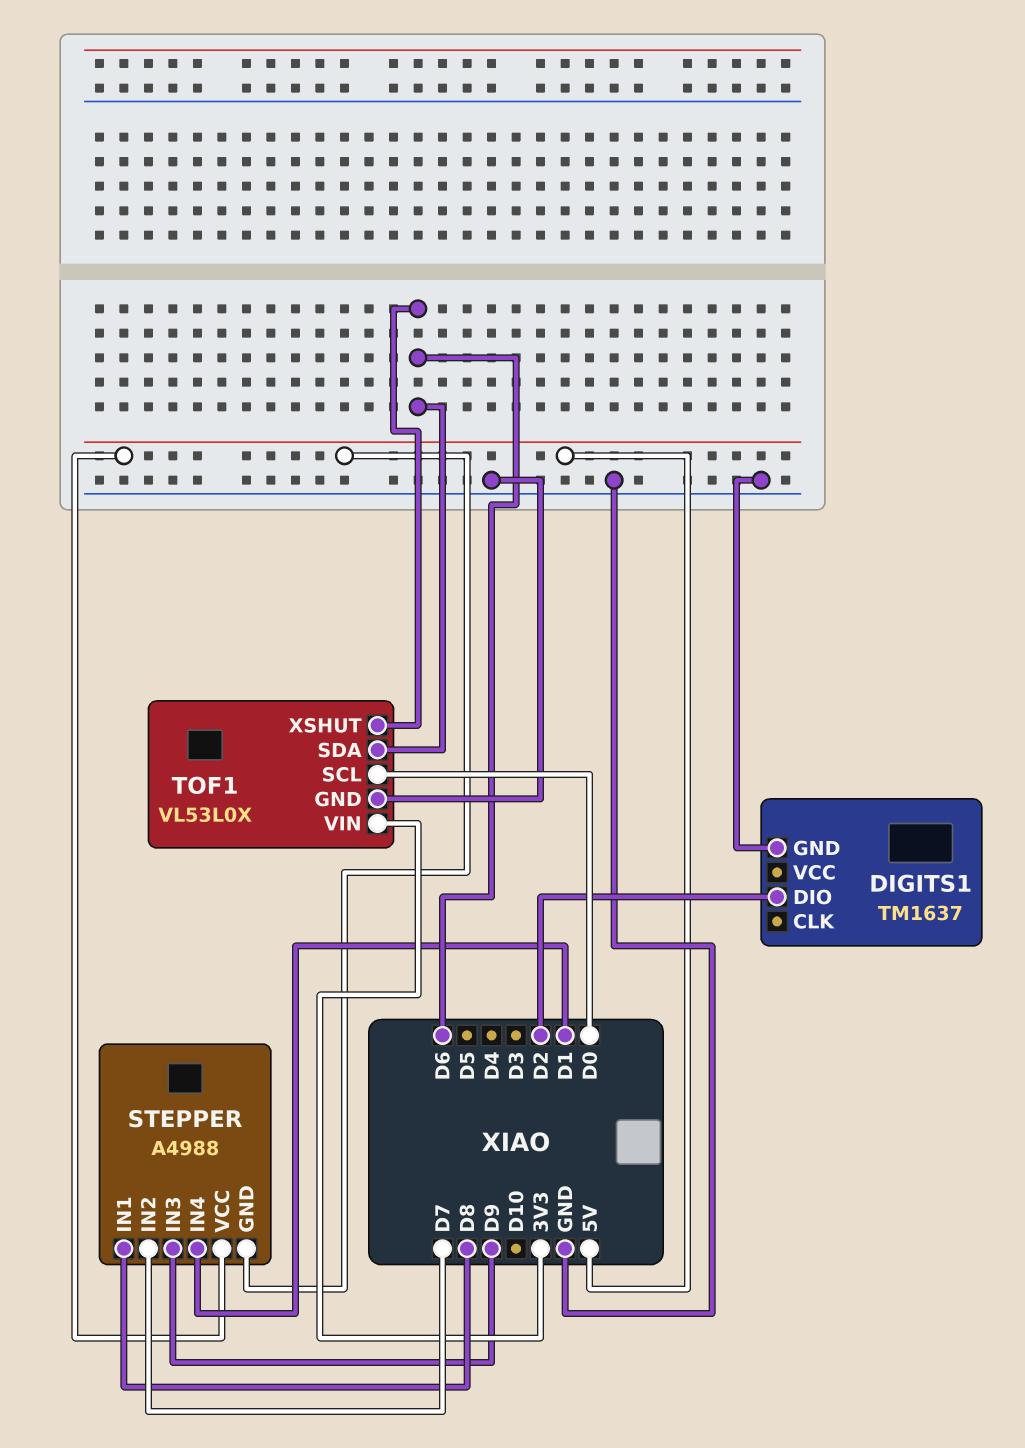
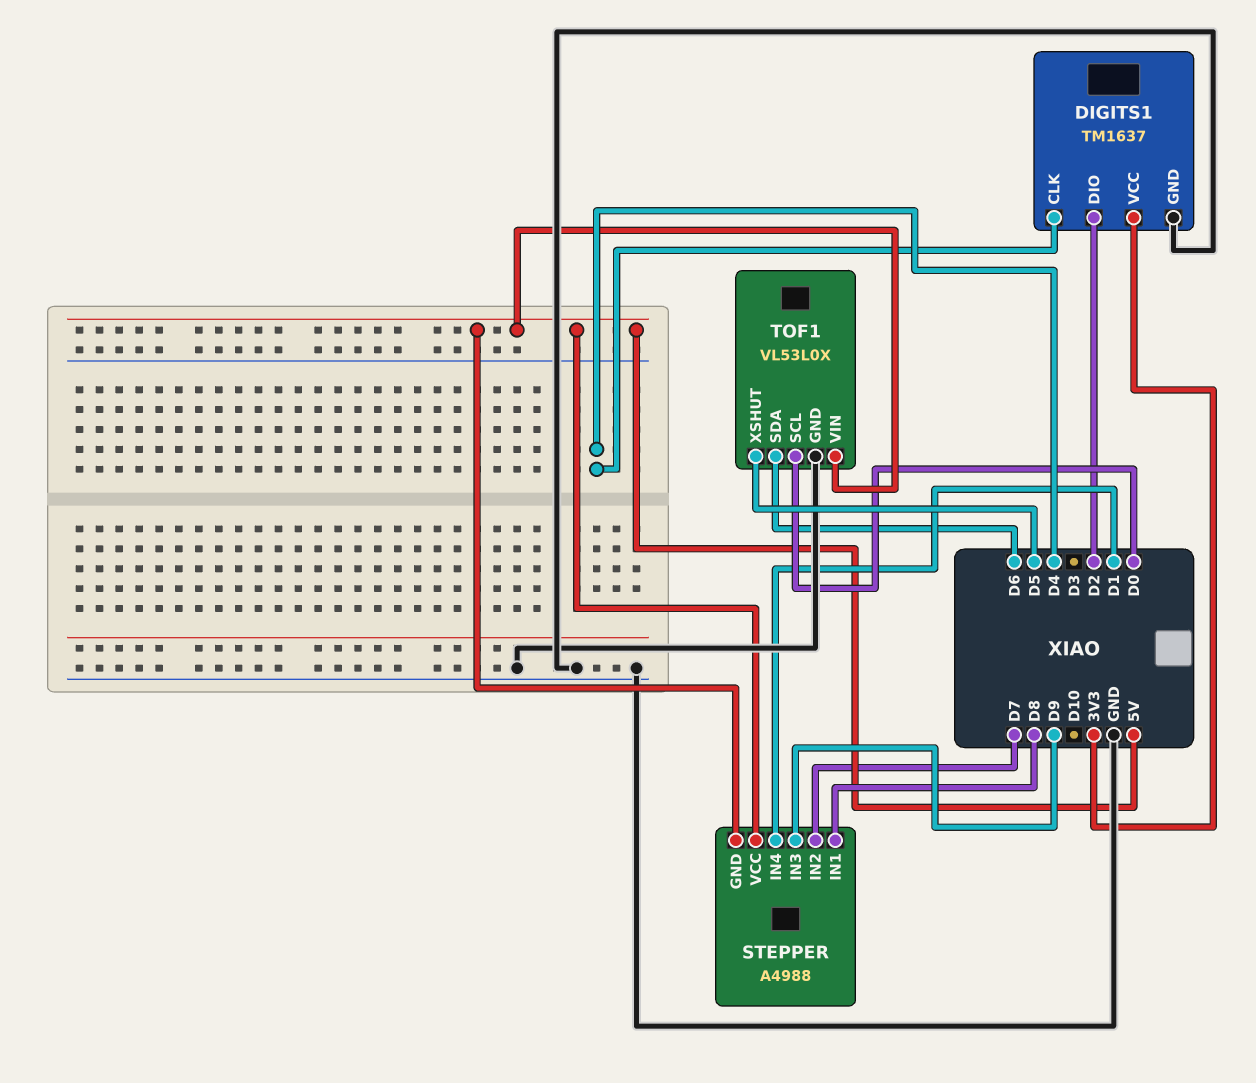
DIGITS1 pin CLK: none -> D4
DIGITS1 pin VCC: none -> 3V3
TOF1 pin VIN: 3V3 -> 5V
TOF1 pin XSHUT: D6 -> D5

